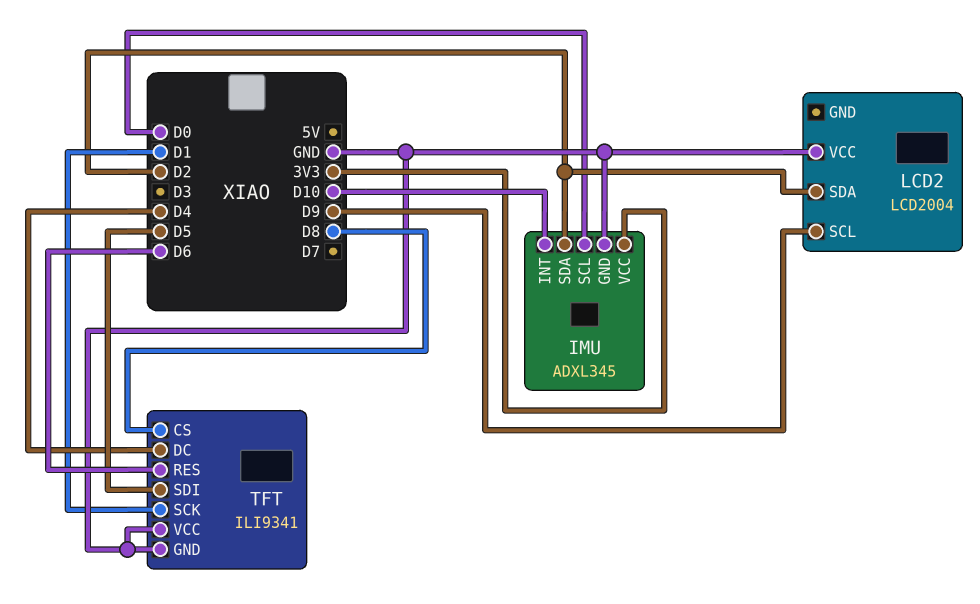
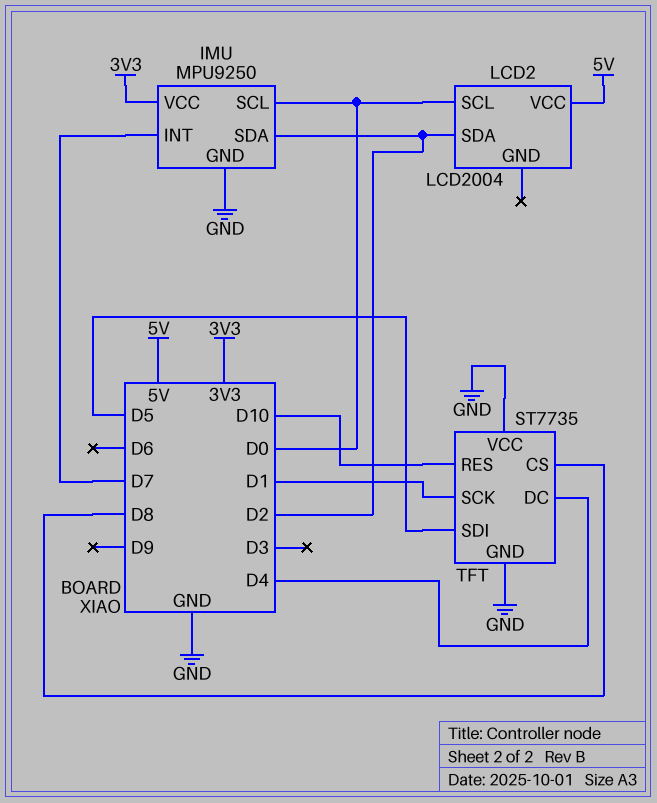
IMU: ADXL345 -> MPU9250
IMU pin INT: D10 -> D7
LCD2 pin SCL: D9 -> D0
LCD2 pin VCC: GND -> 5V
TFT: ILI9341 -> ST7735
TFT pin RES: D6 -> D10

